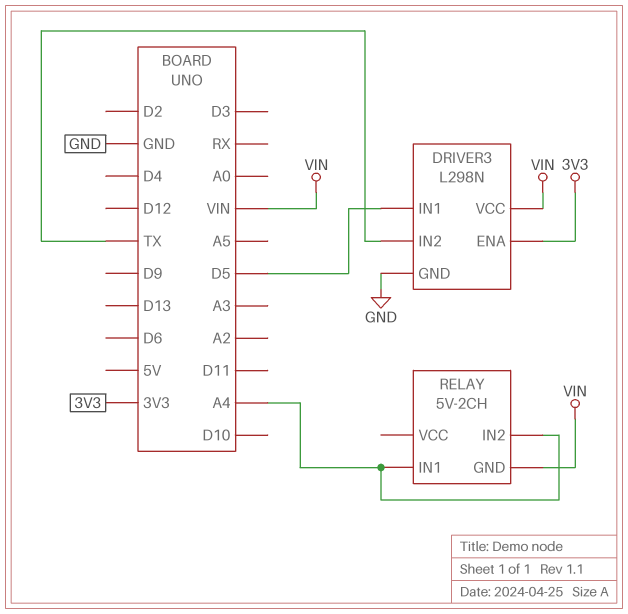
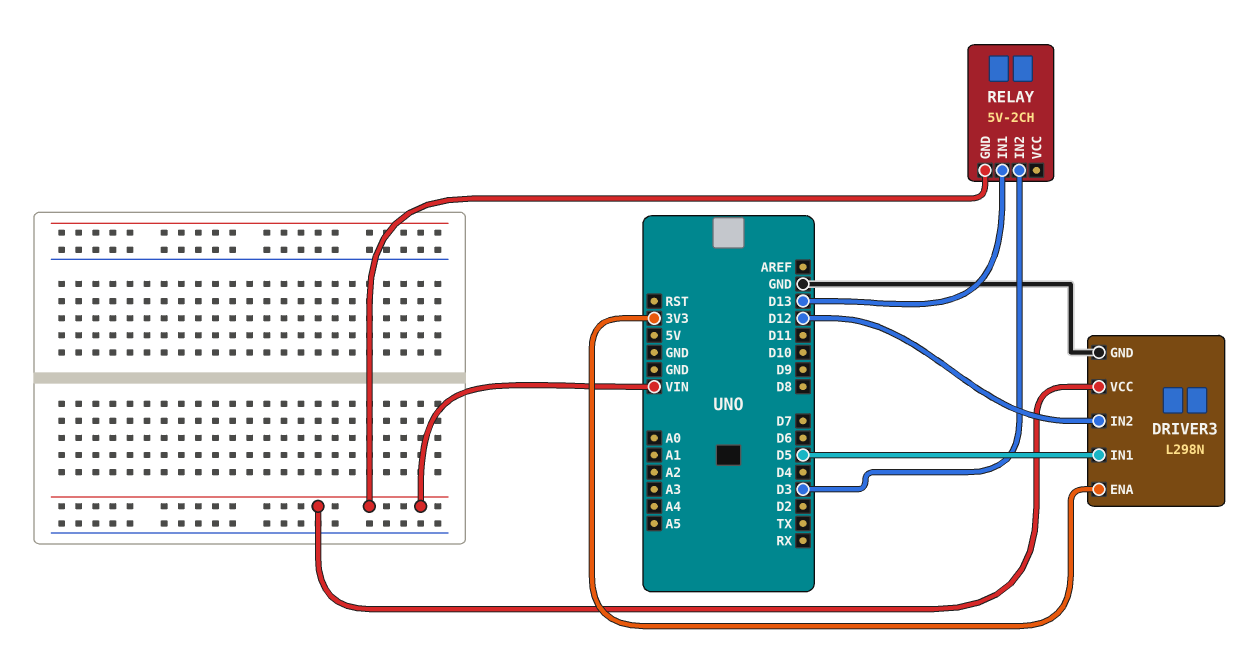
DRIVER3 pin IN2: TX -> D12
RELAY pin IN1: A4 -> D13
RELAY pin IN2: A4 -> D3

